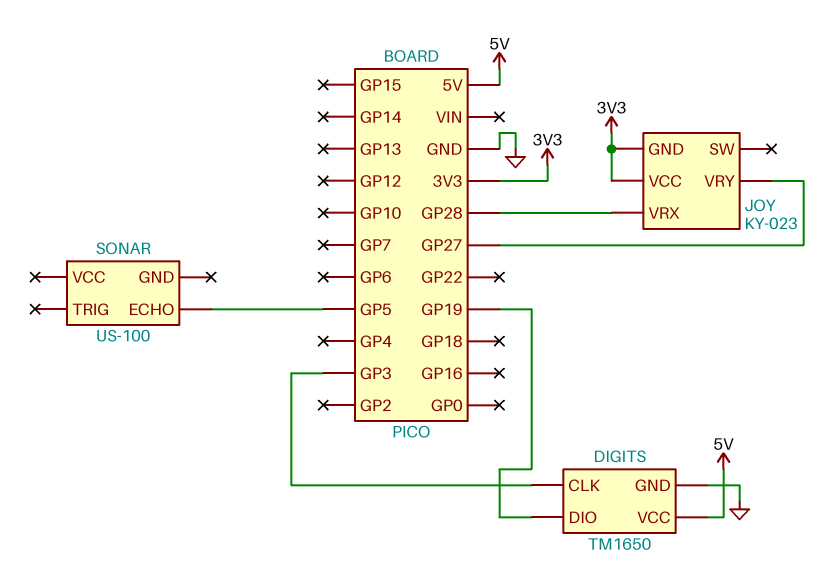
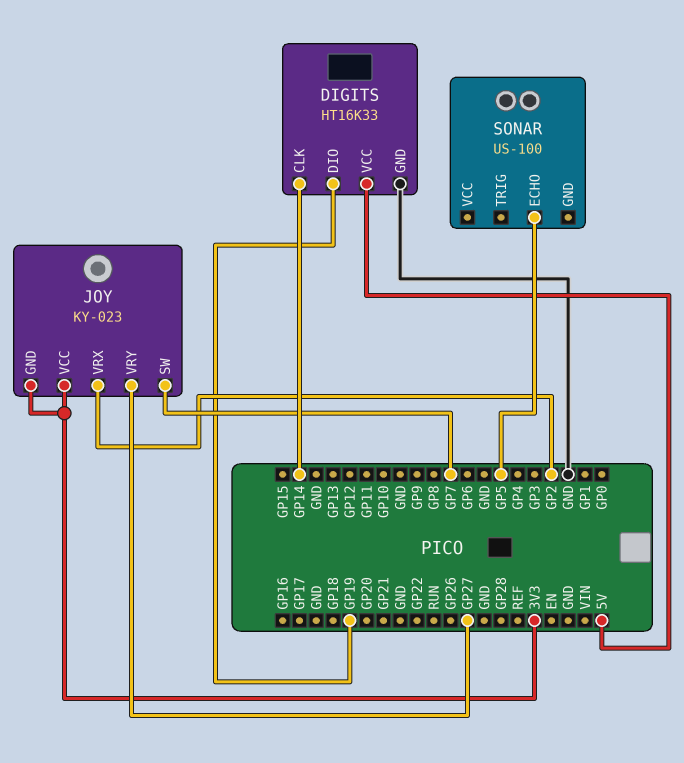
DIGITS: TM1650 -> HT16K33
DIGITS pin CLK: GP3 -> GP14
JOY pin SW: none -> GP7
JOY pin VRX: GP28 -> GP2

